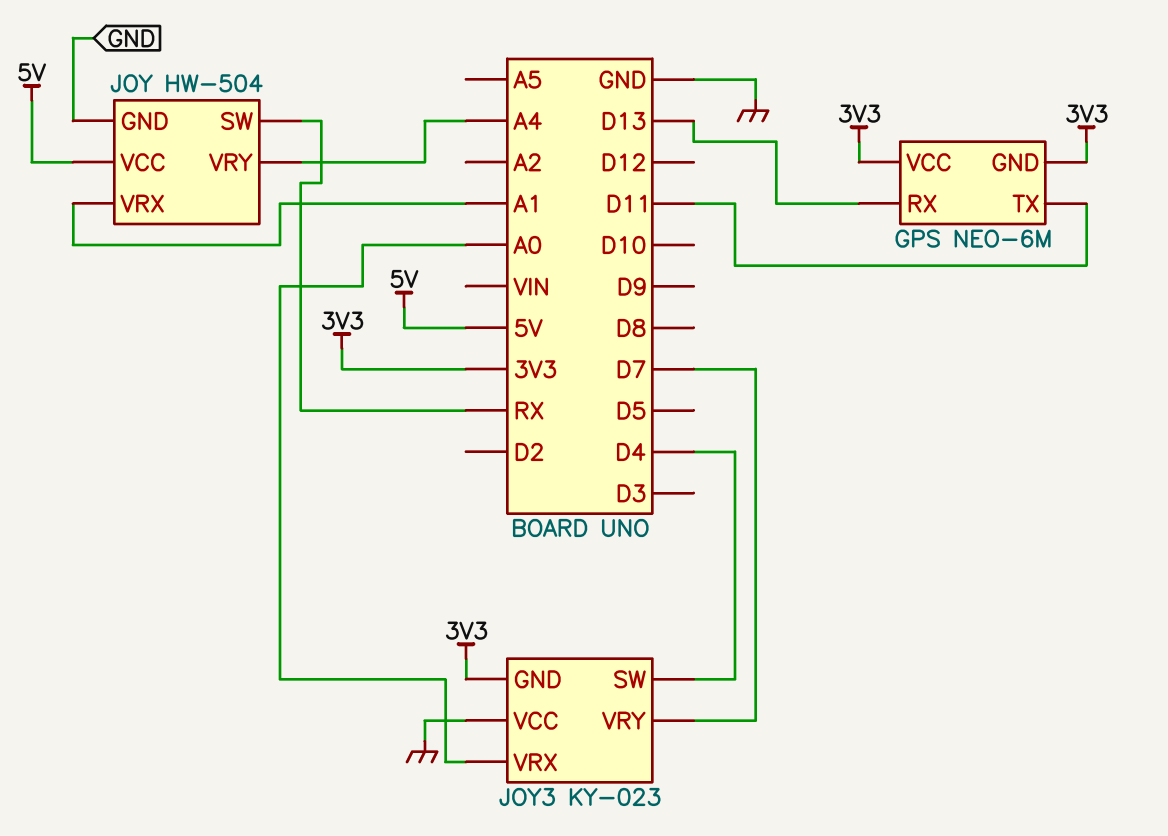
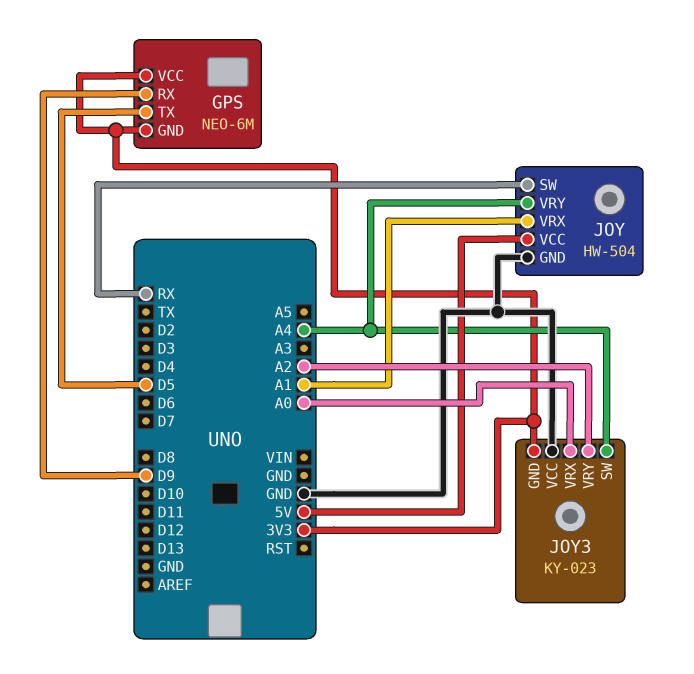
GPS pin RX: D13 -> D9
GPS pin TX: D11 -> D5
JOY3 pin SW: D4 -> A4
JOY3 pin VRY: D7 -> A2

